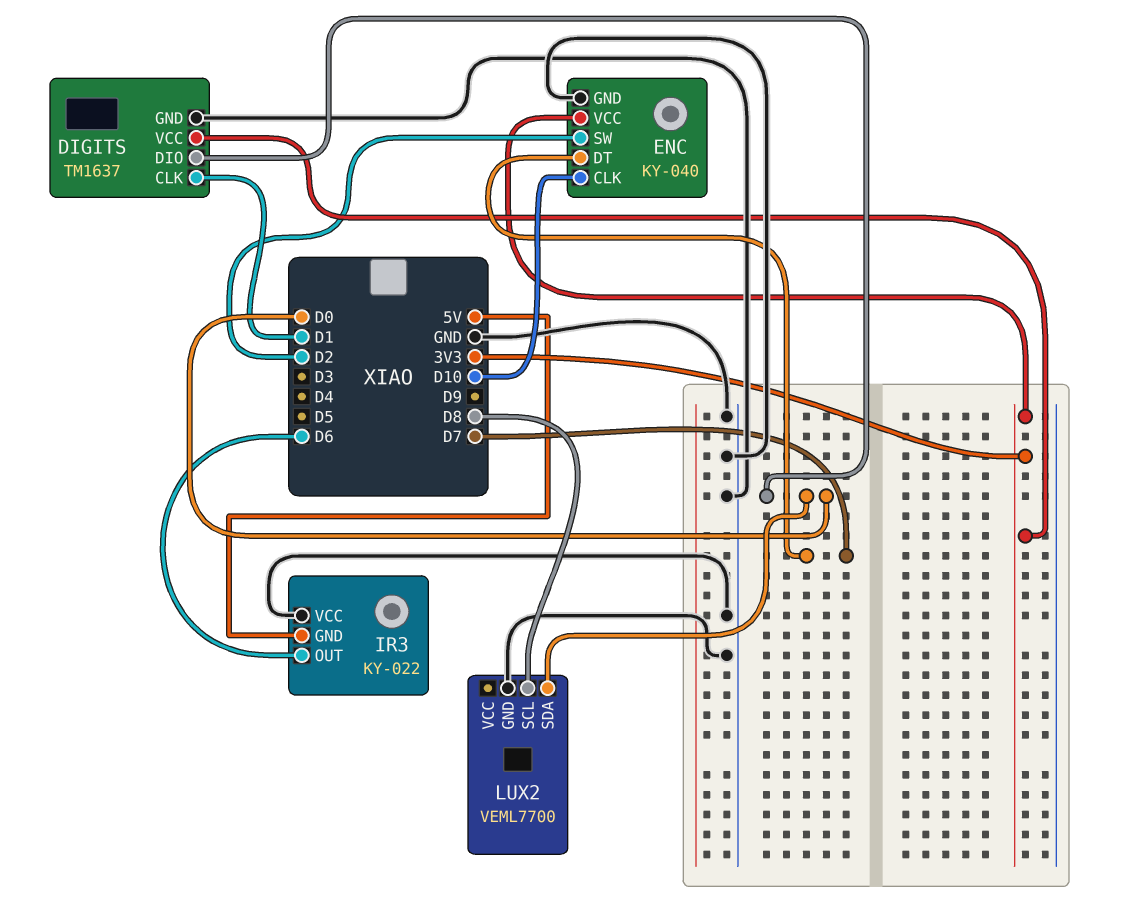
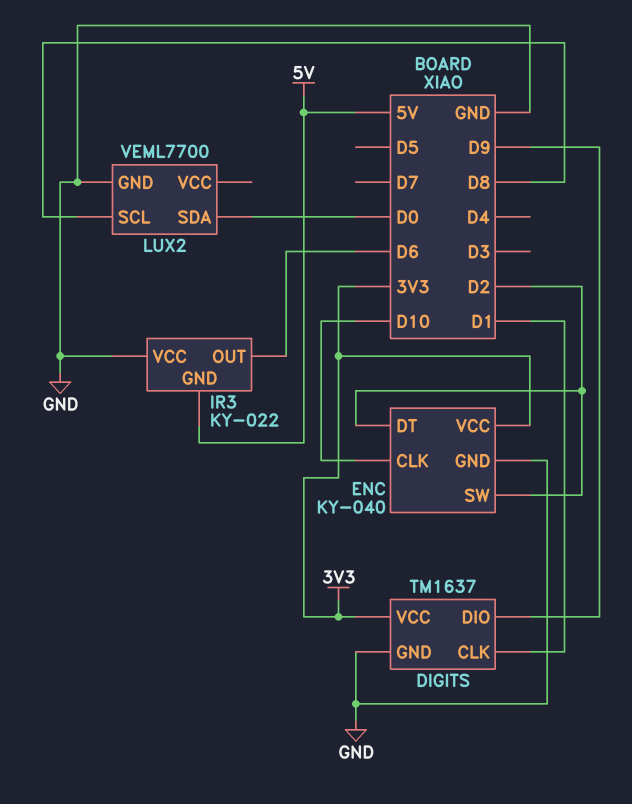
DIGITS pin DIO: D0 -> D9
ENC pin DT: D7 -> D2

